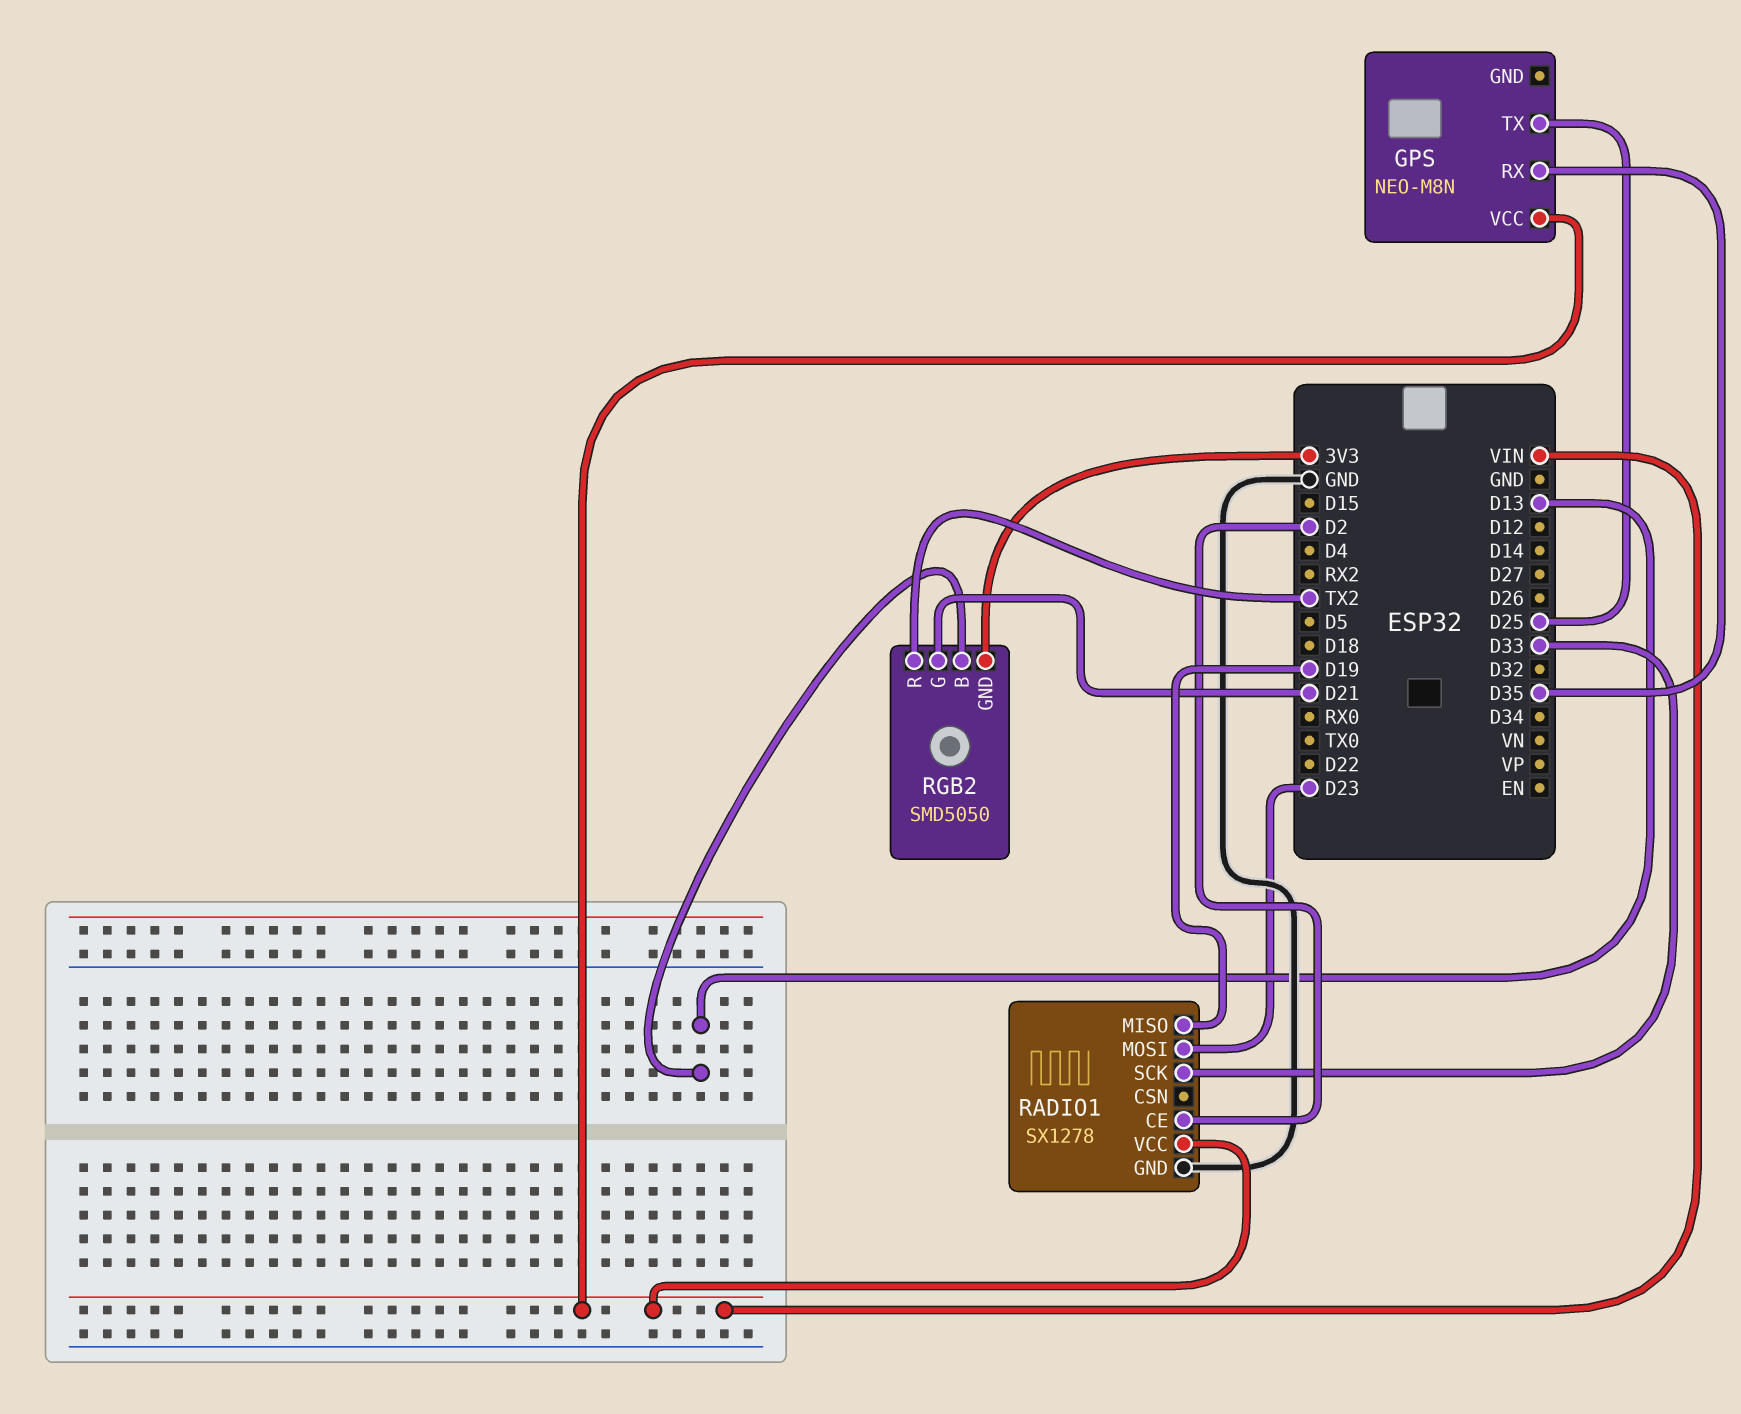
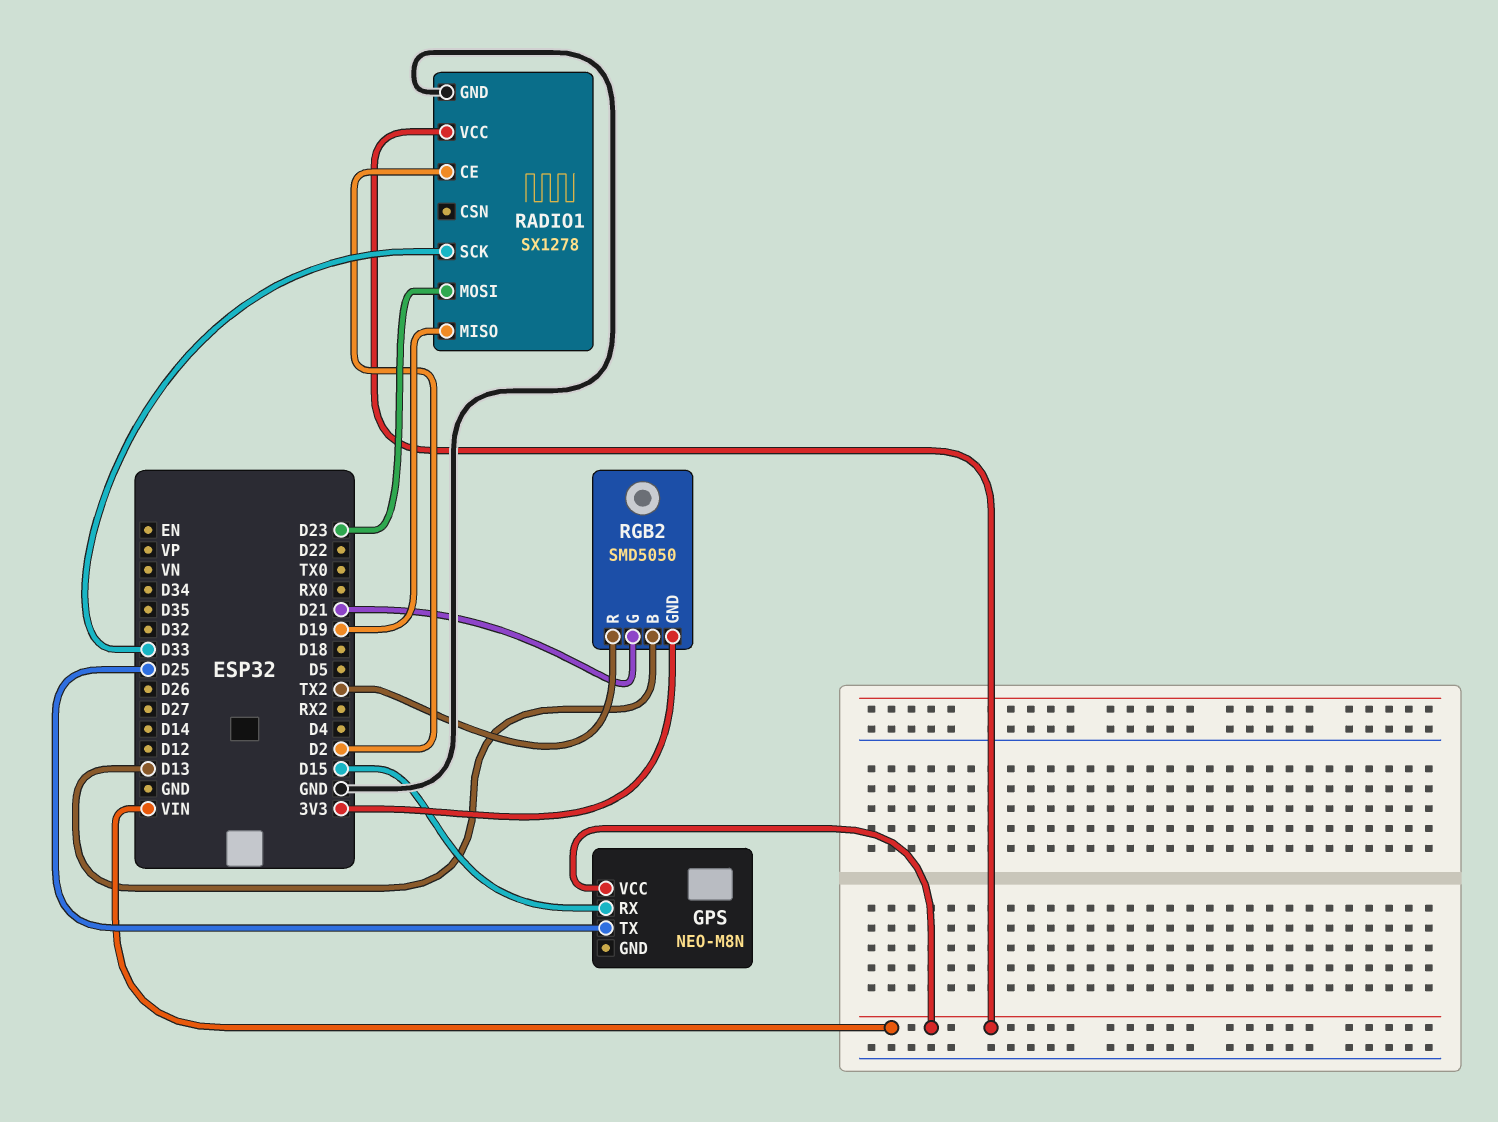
GPS pin RX: D35 -> D15

